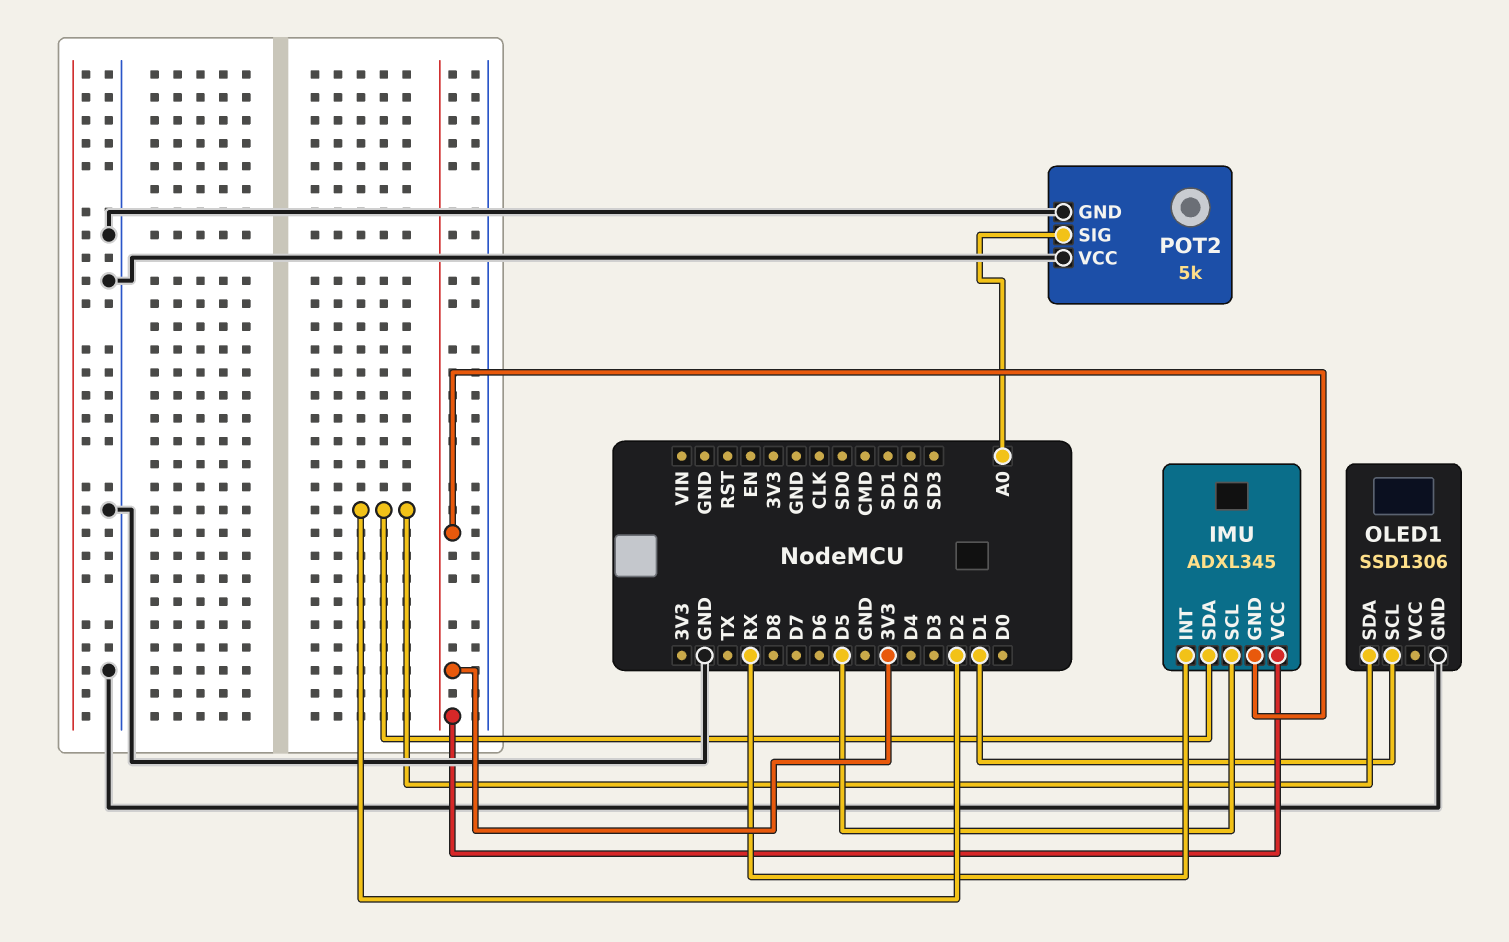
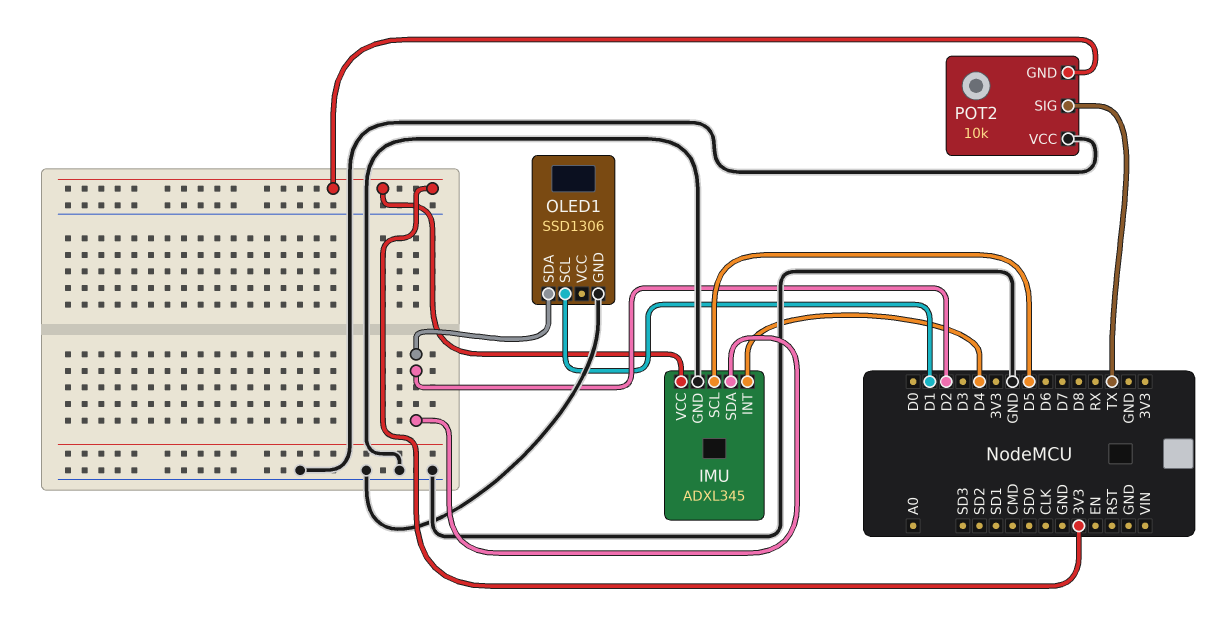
IMU pin GND: 3V3 -> GND
IMU pin INT: RX -> D4
POT2: 5k -> 10k
POT2 pin GND: GND -> 3V3
POT2 pin SIG: A0 -> TX

